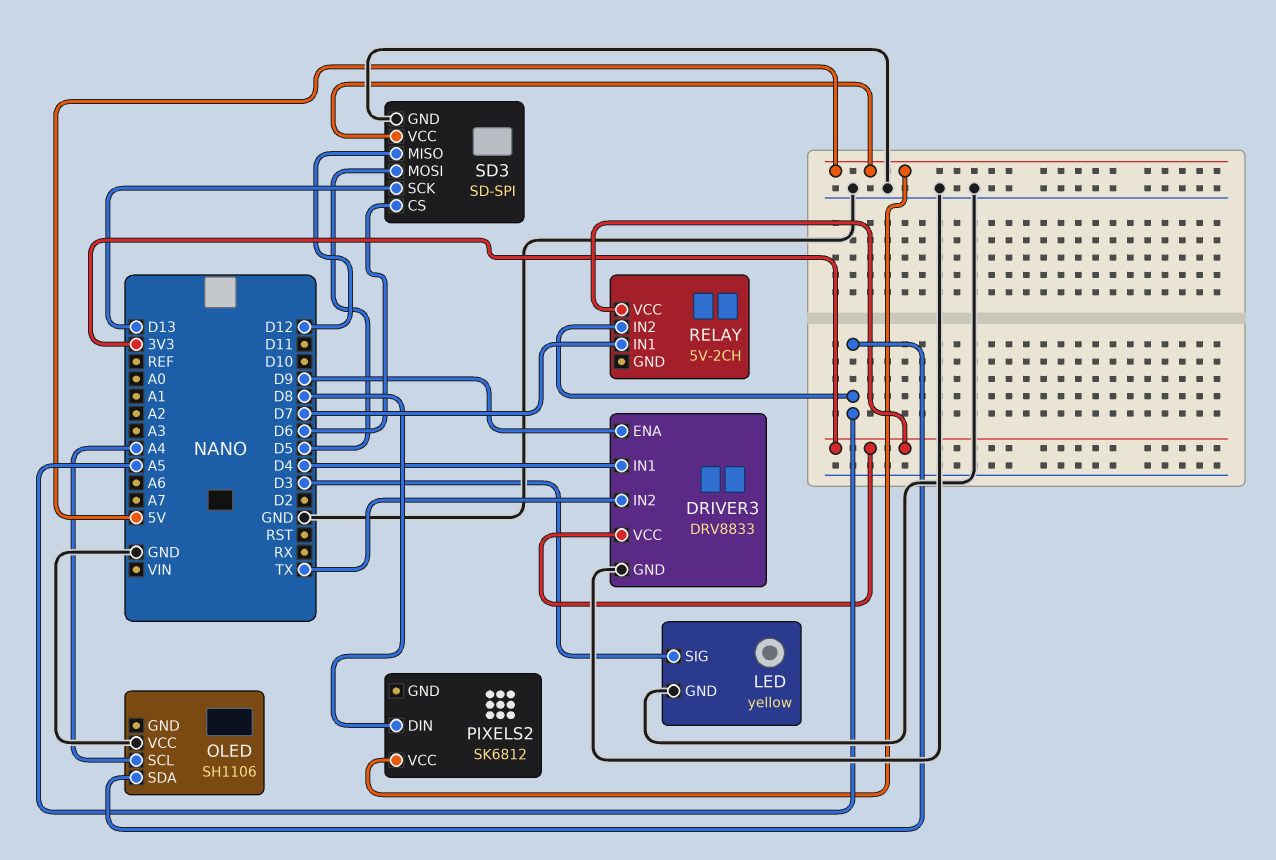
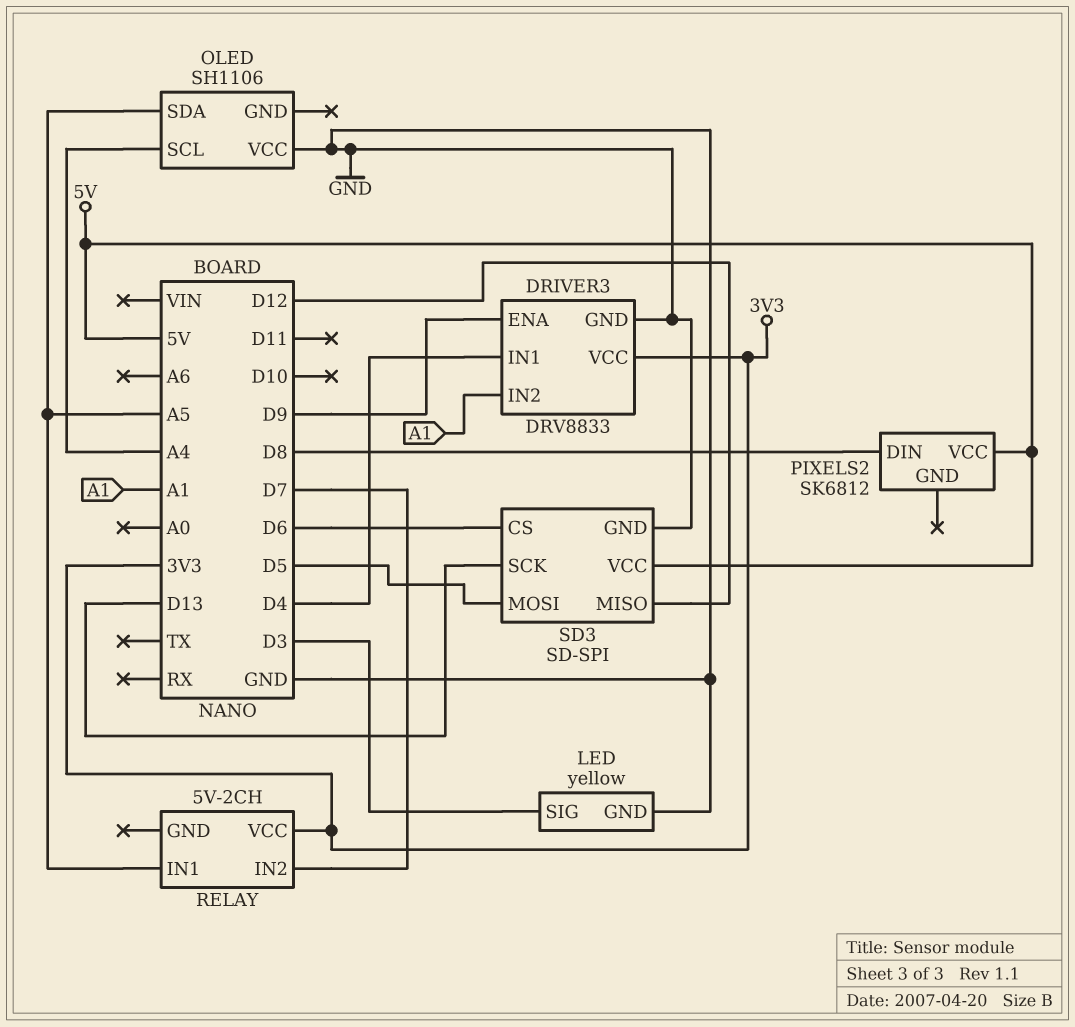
DRIVER3 pin IN2: TX -> A1
RELAY pin IN1: D7 -> A5
RELAY pin IN2: A5 -> D7

